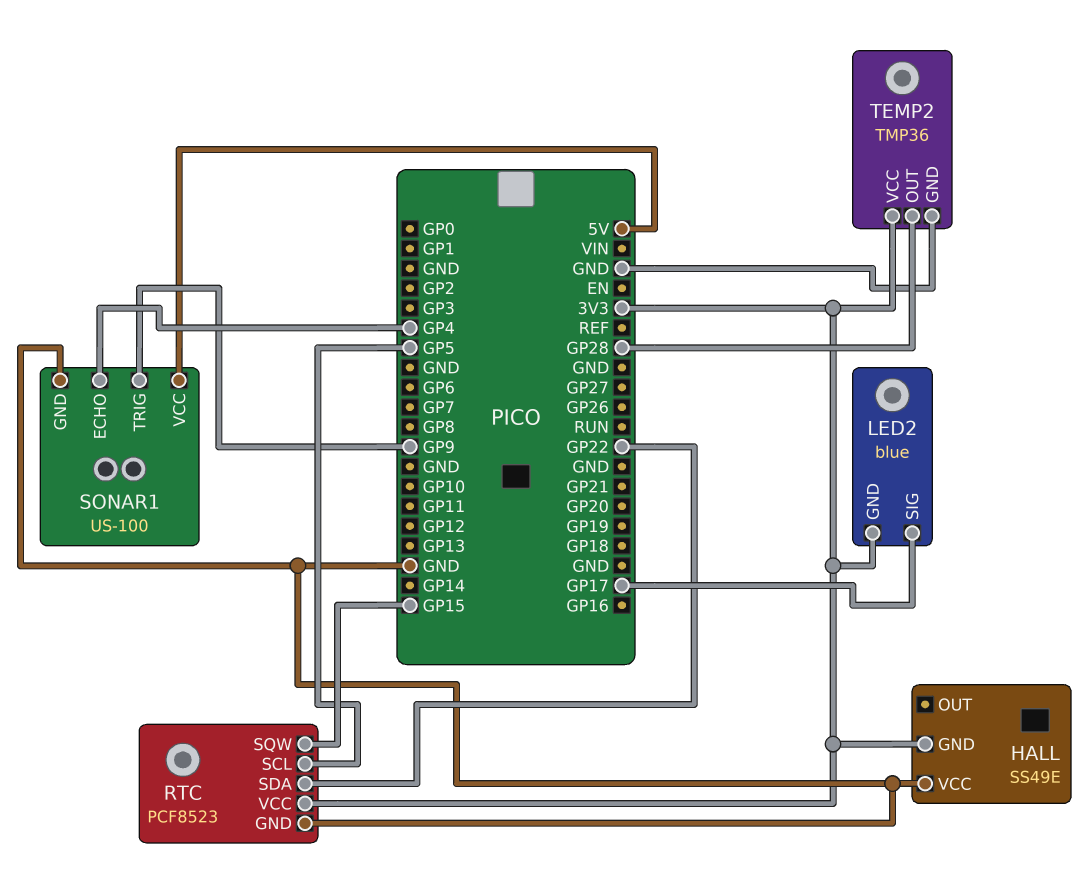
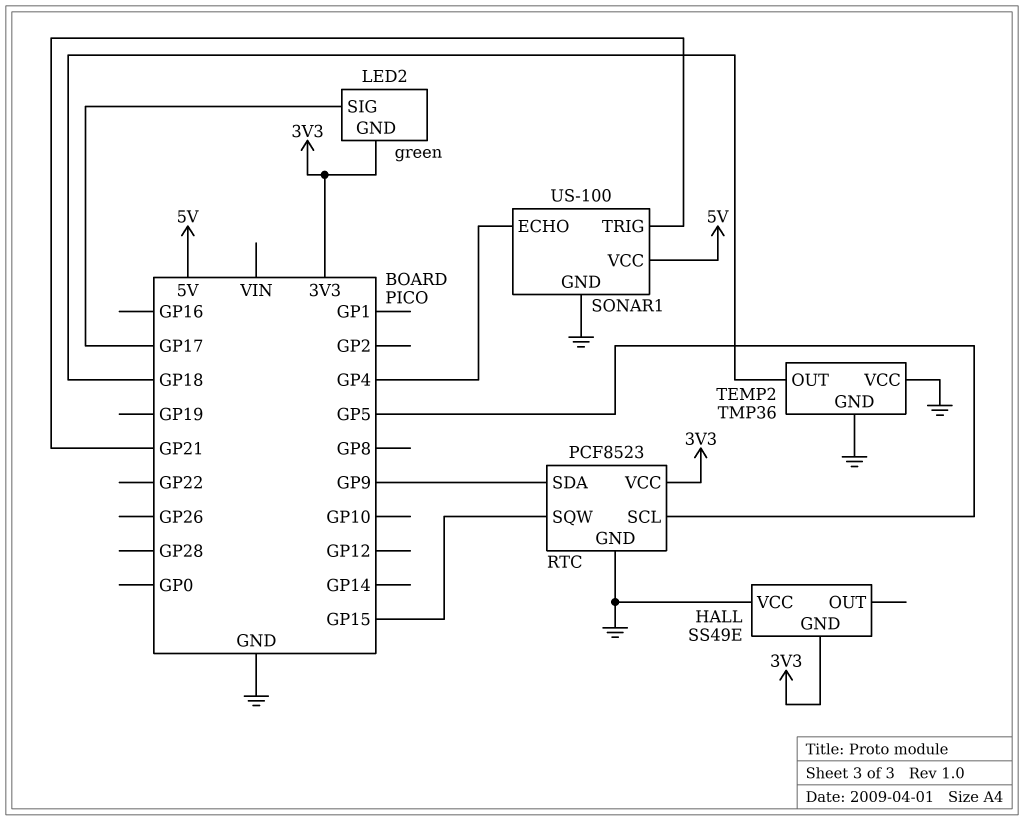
LED2: blue -> green
RTC pin SDA: GP22 -> GP9
SONAR1 pin TRIG: GP9 -> GP21
TEMP2 pin OUT: GP28 -> GP18
TEMP2 pin VCC: 3V3 -> GND

